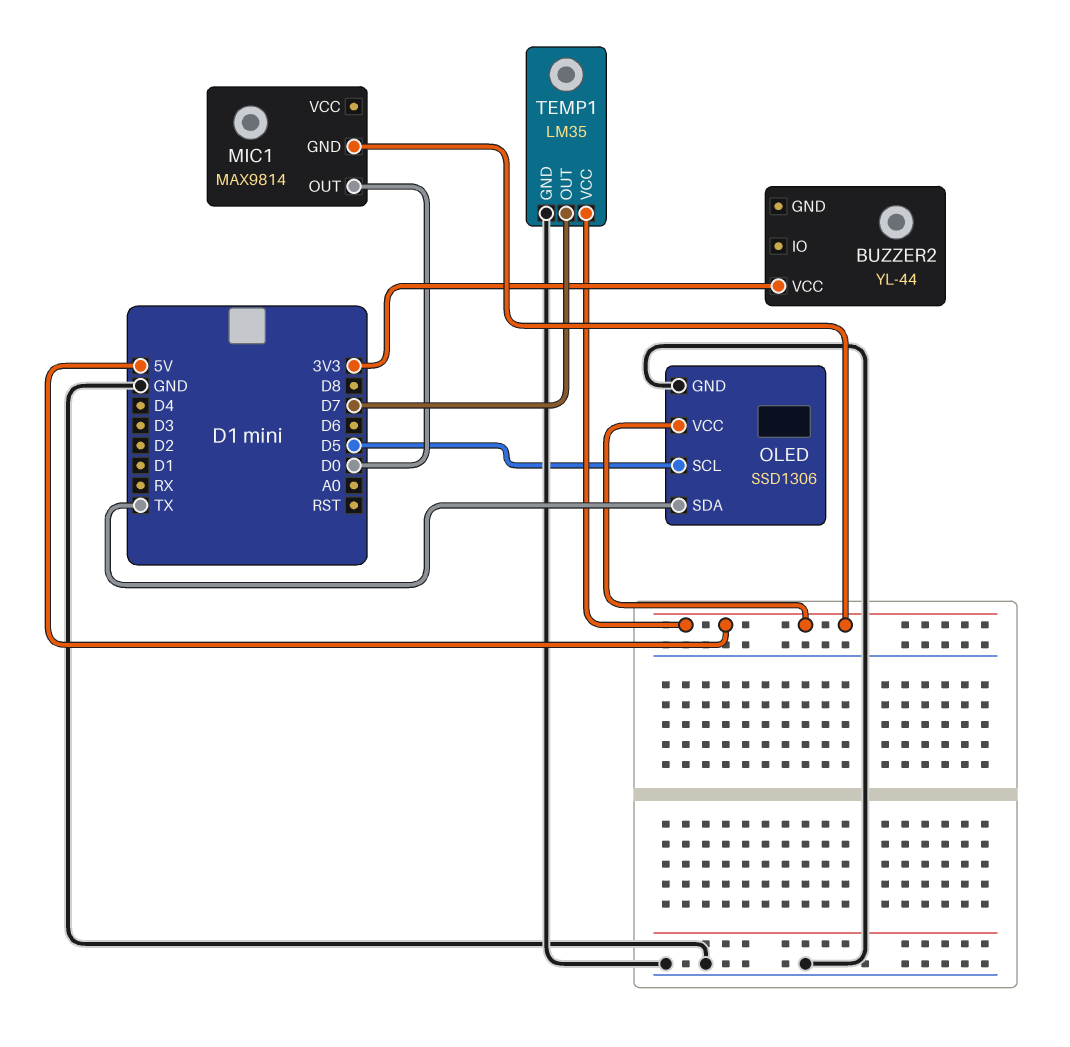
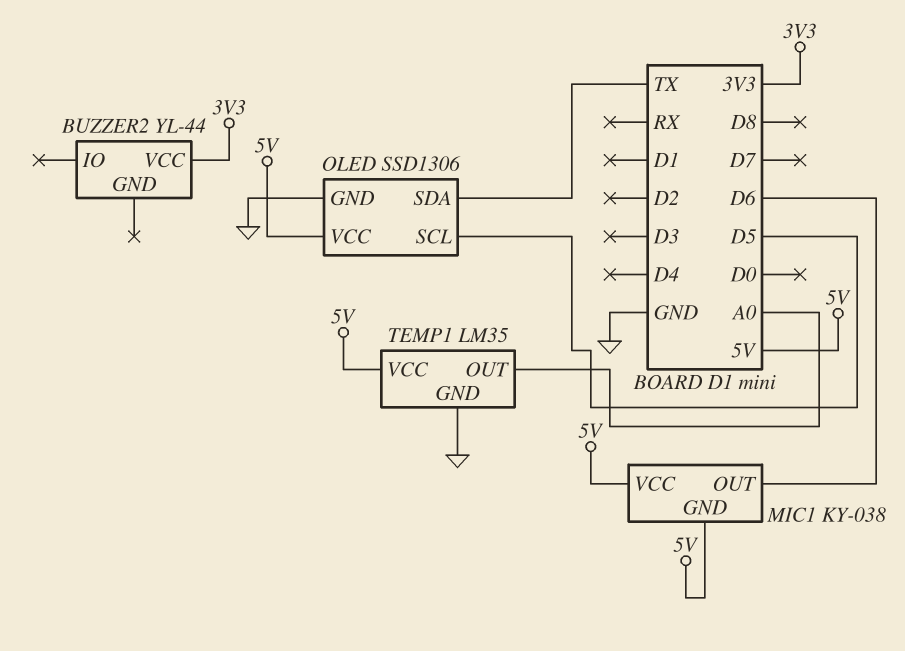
MIC1: MAX9814 -> KY-038
MIC1 pin OUT: D0 -> D6
MIC1 pin VCC: none -> 5V
TEMP1 pin OUT: D7 -> A0

